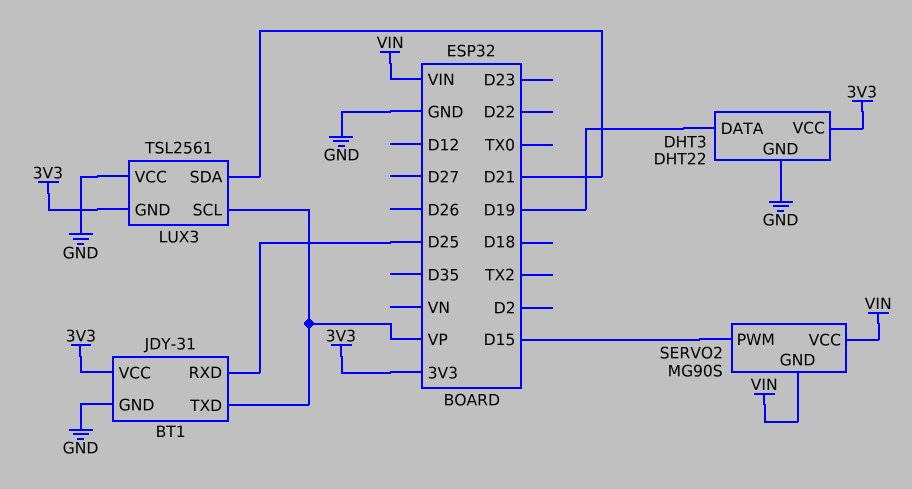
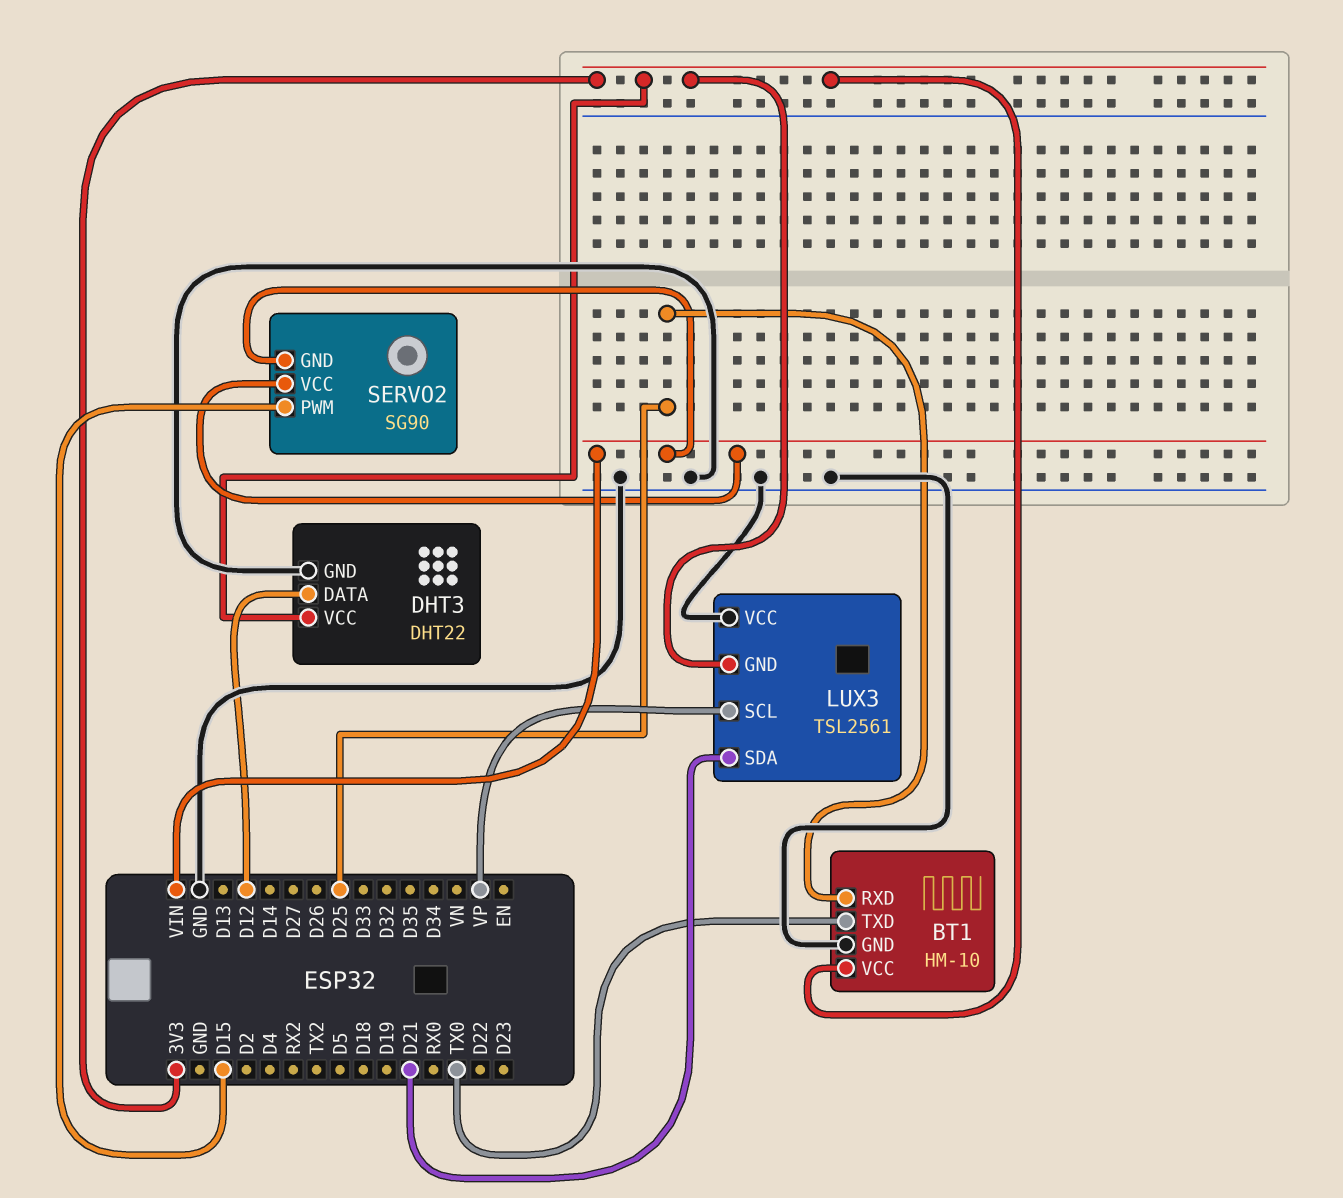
BT1: JDY-31 -> HM-10
BT1 pin TXD: VP -> TX0
DHT3 pin DATA: D19 -> D12
SERVO2: MG90S -> SG90

